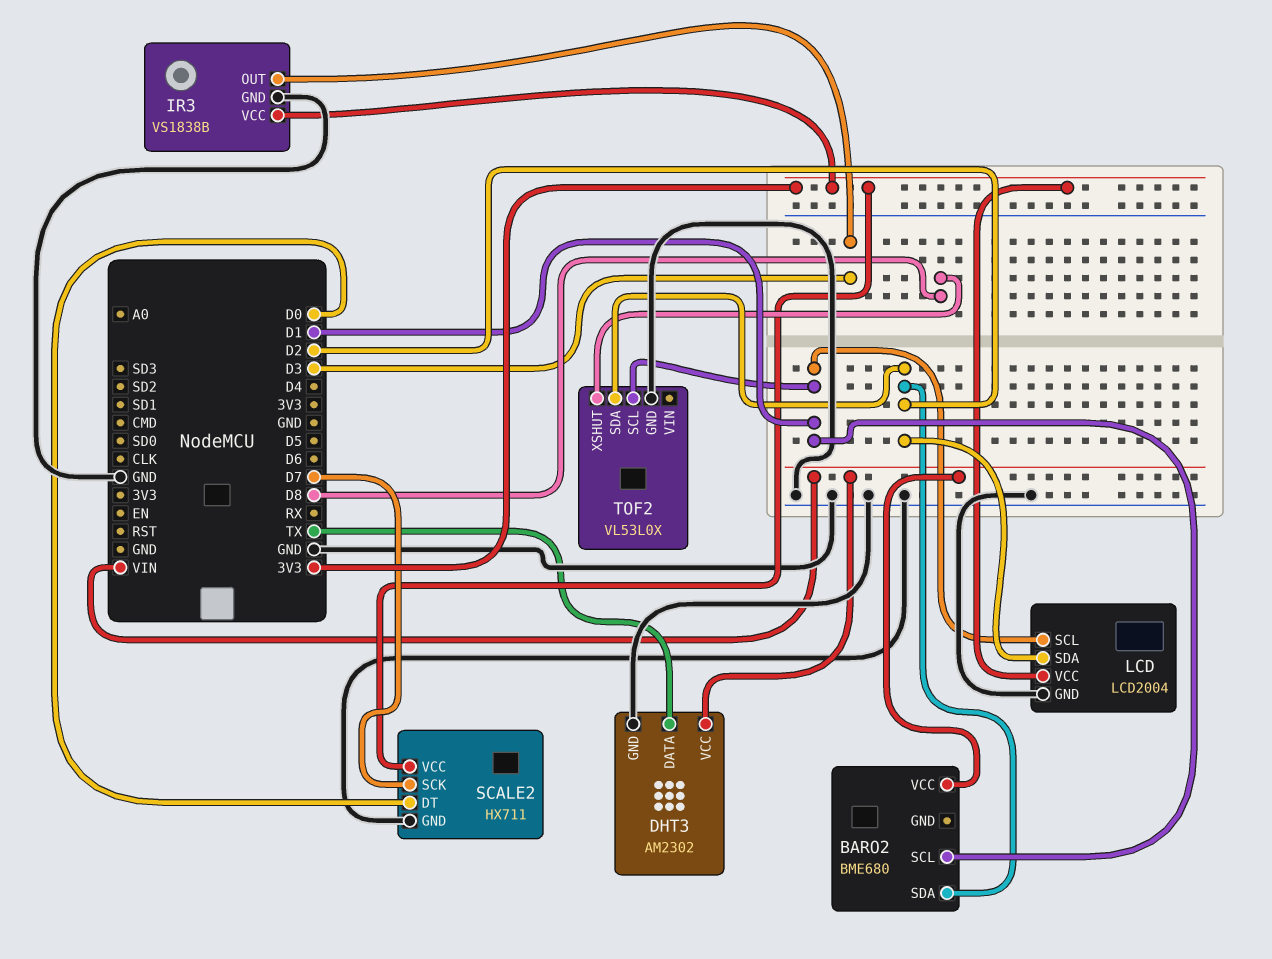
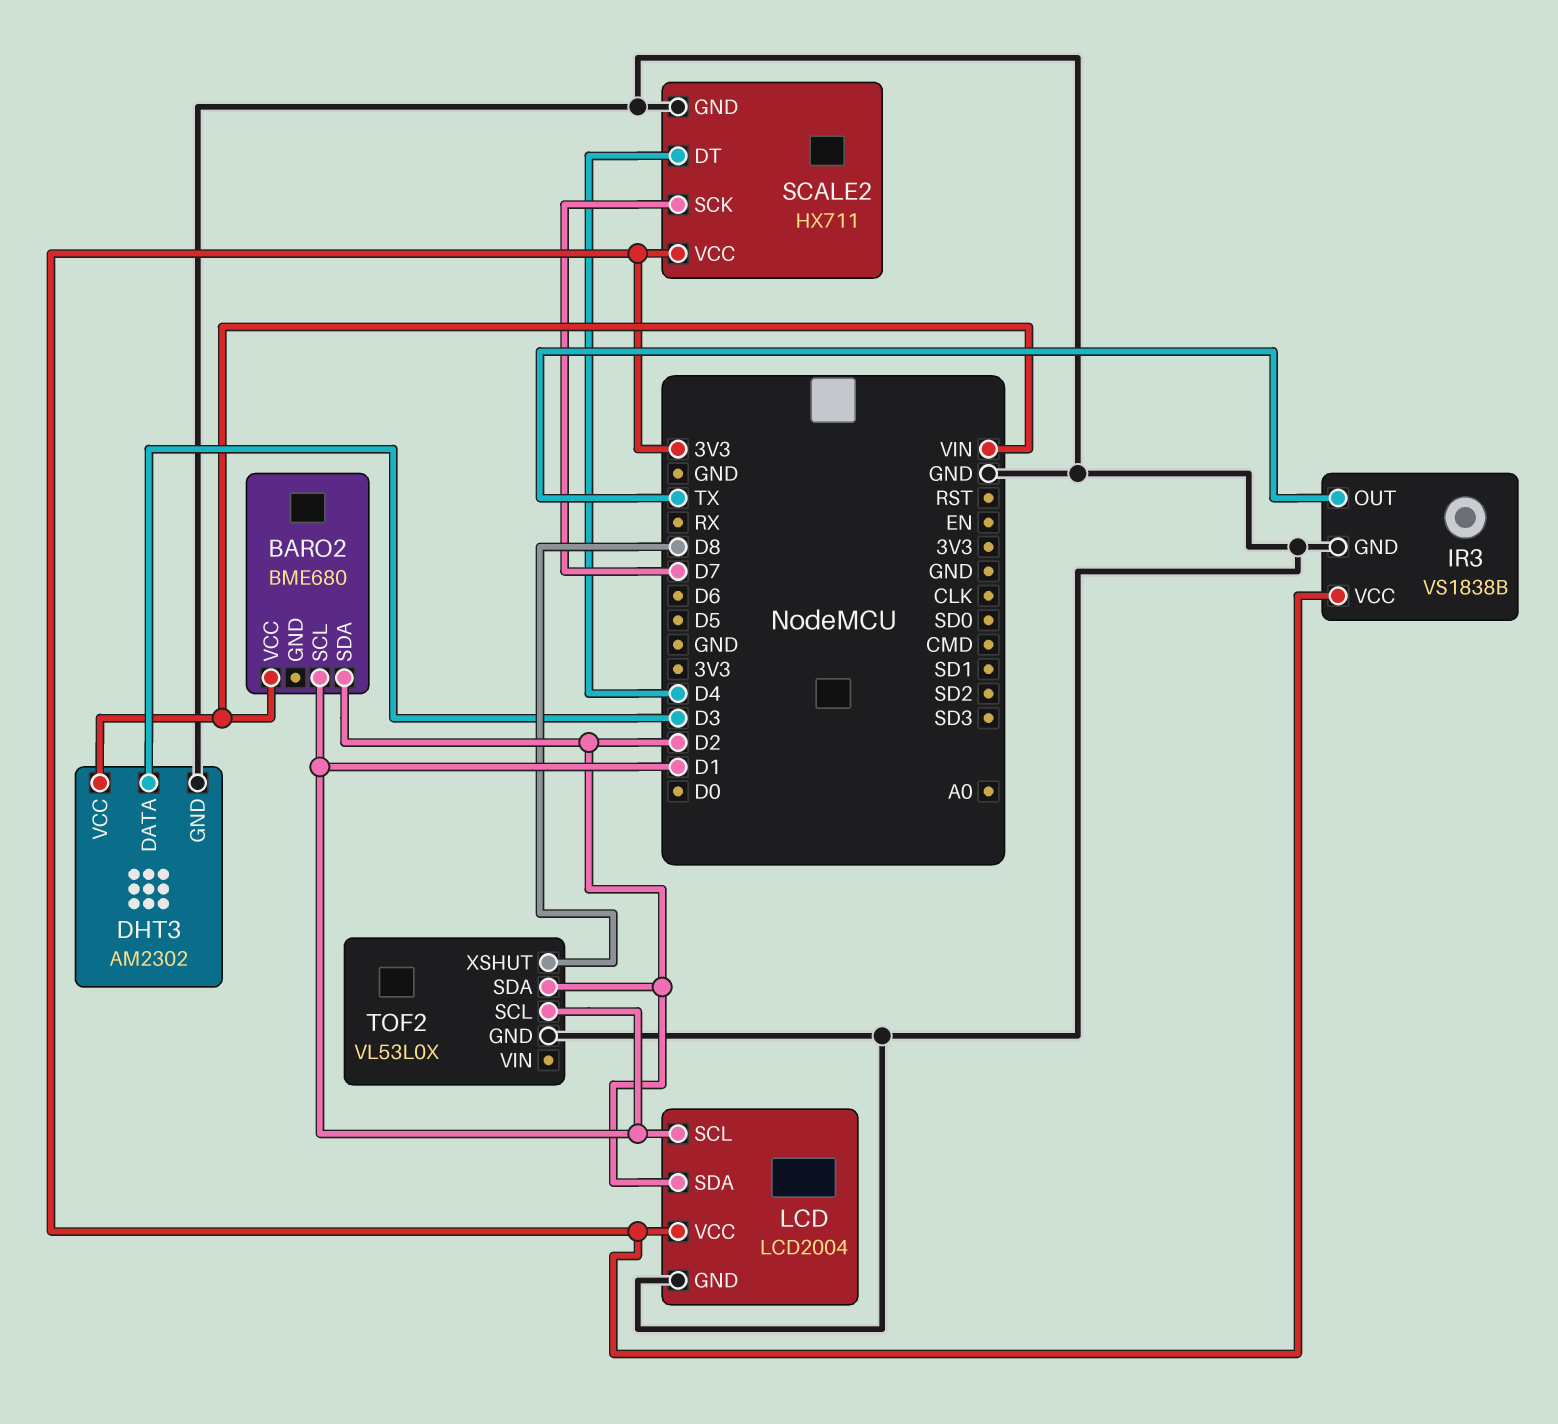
DHT3 pin DATA: TX -> D3
IR3 pin OUT: D3 -> TX
SCALE2 pin DT: D0 -> D4

